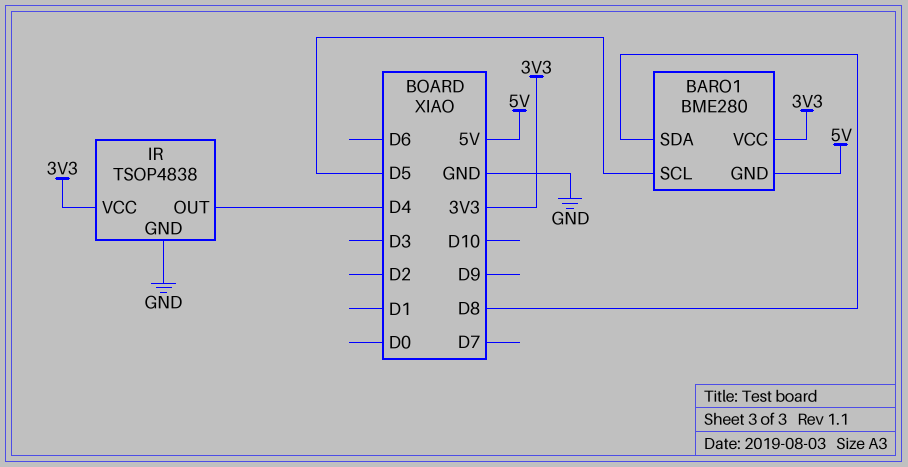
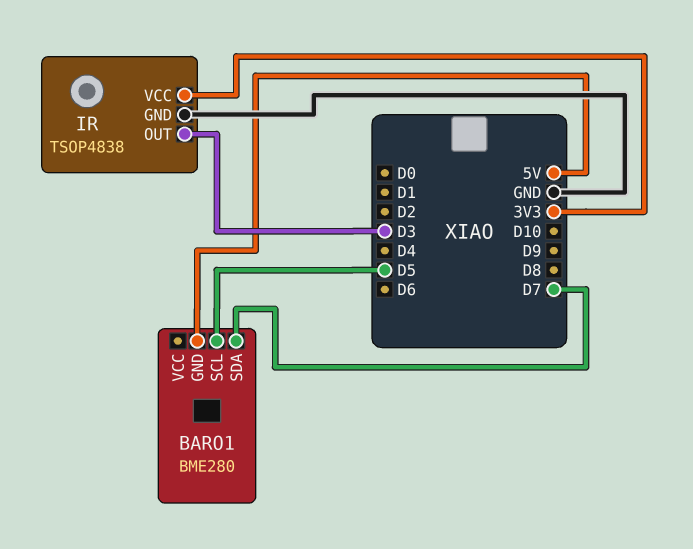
BARO1 pin SDA: D8 -> D7
BARO1 pin VCC: 3V3 -> none
IR pin OUT: D4 -> D3

